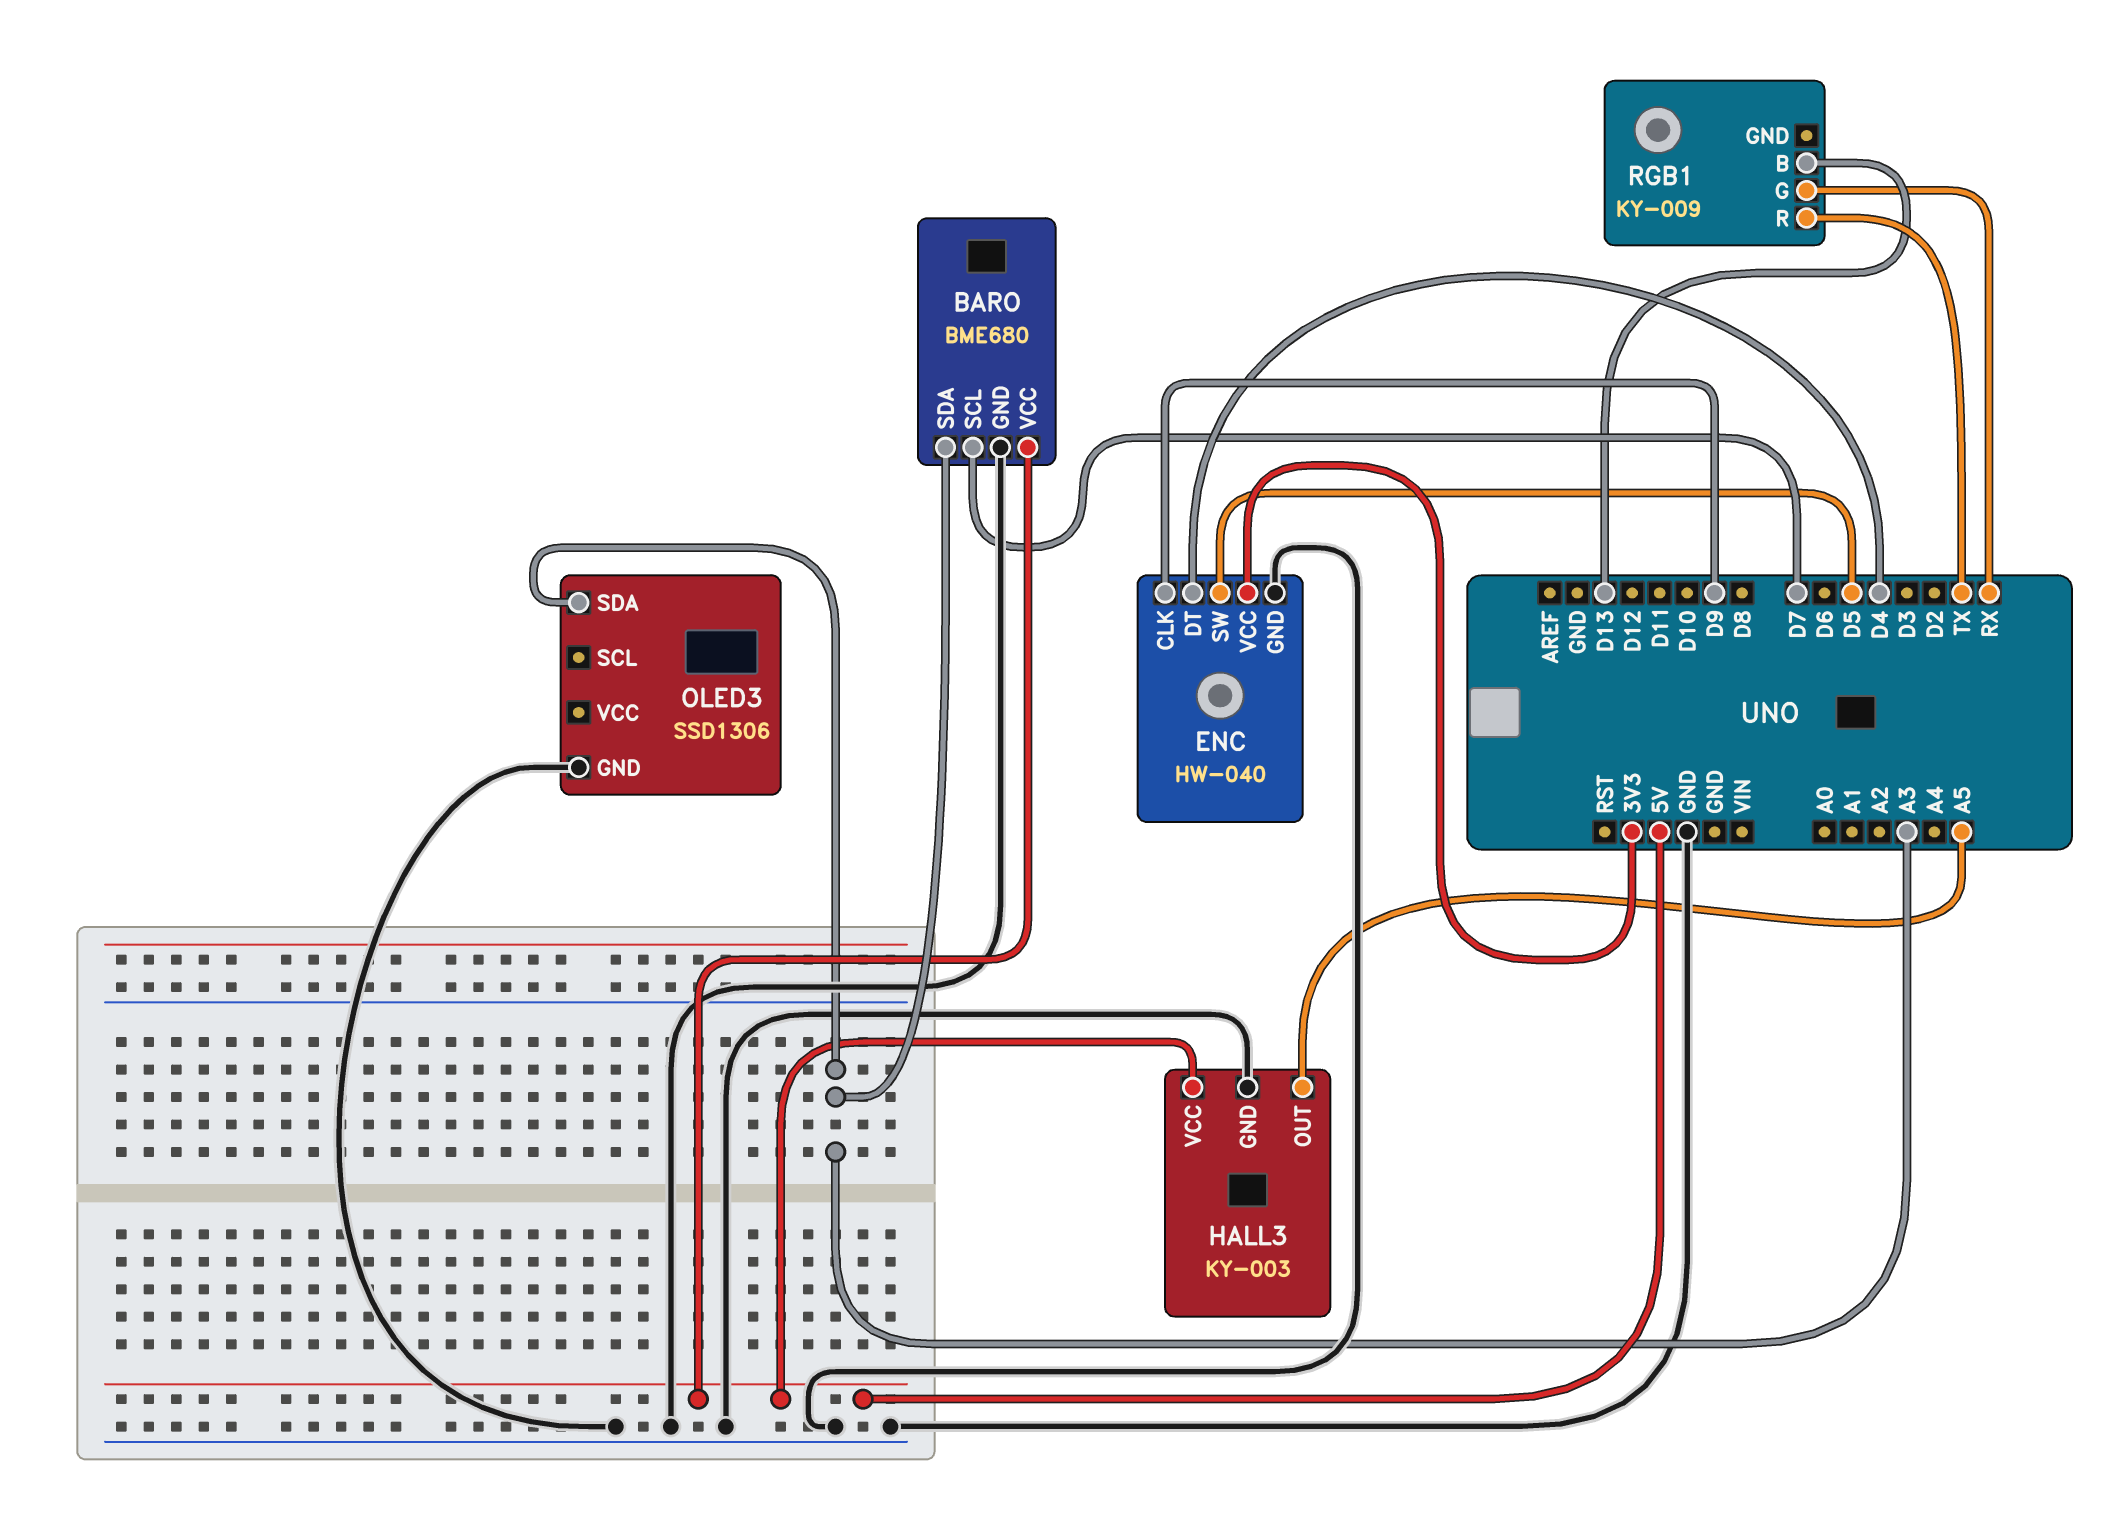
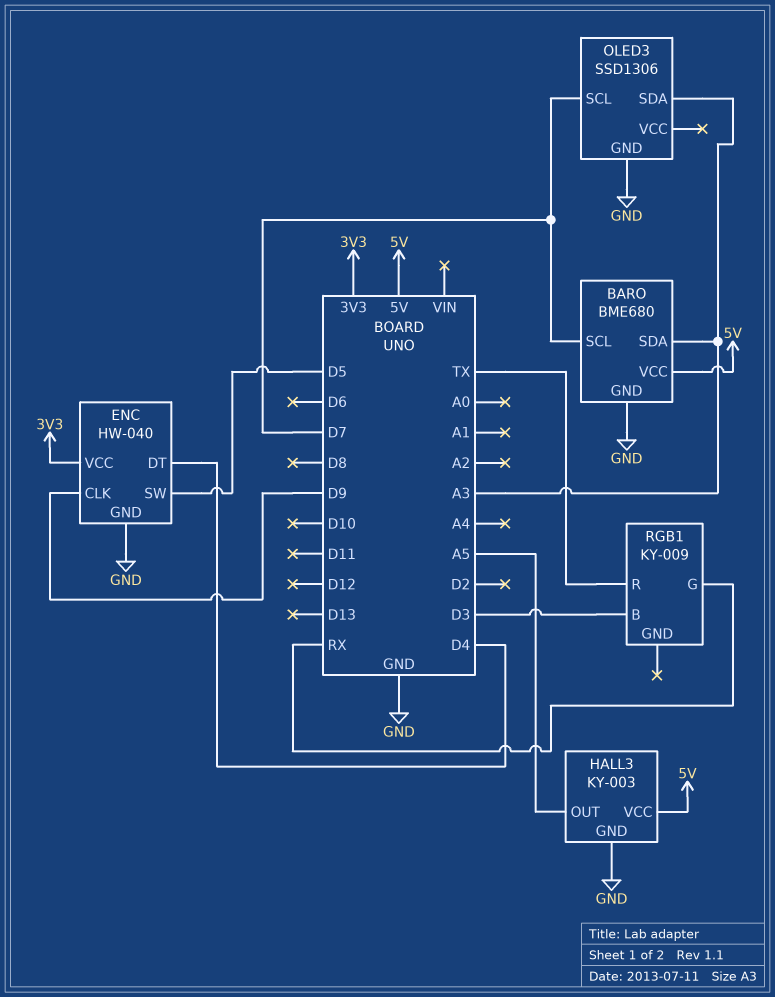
OLED3 pin SCL: none -> D7
RGB1 pin B: D13 -> D3

